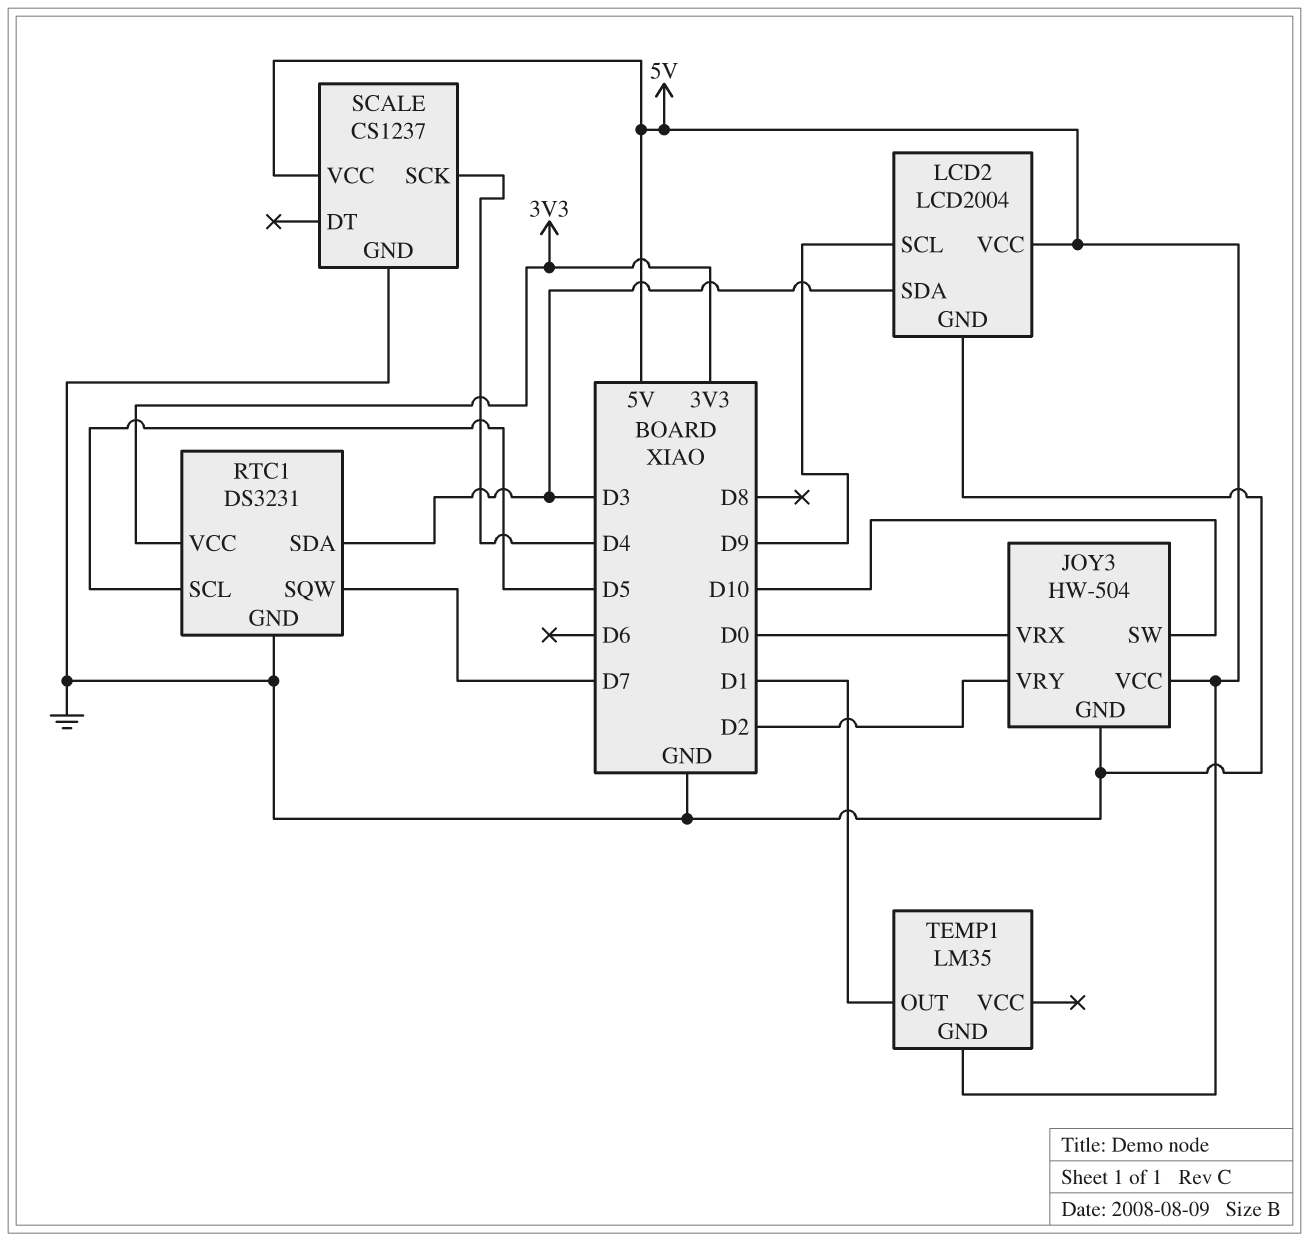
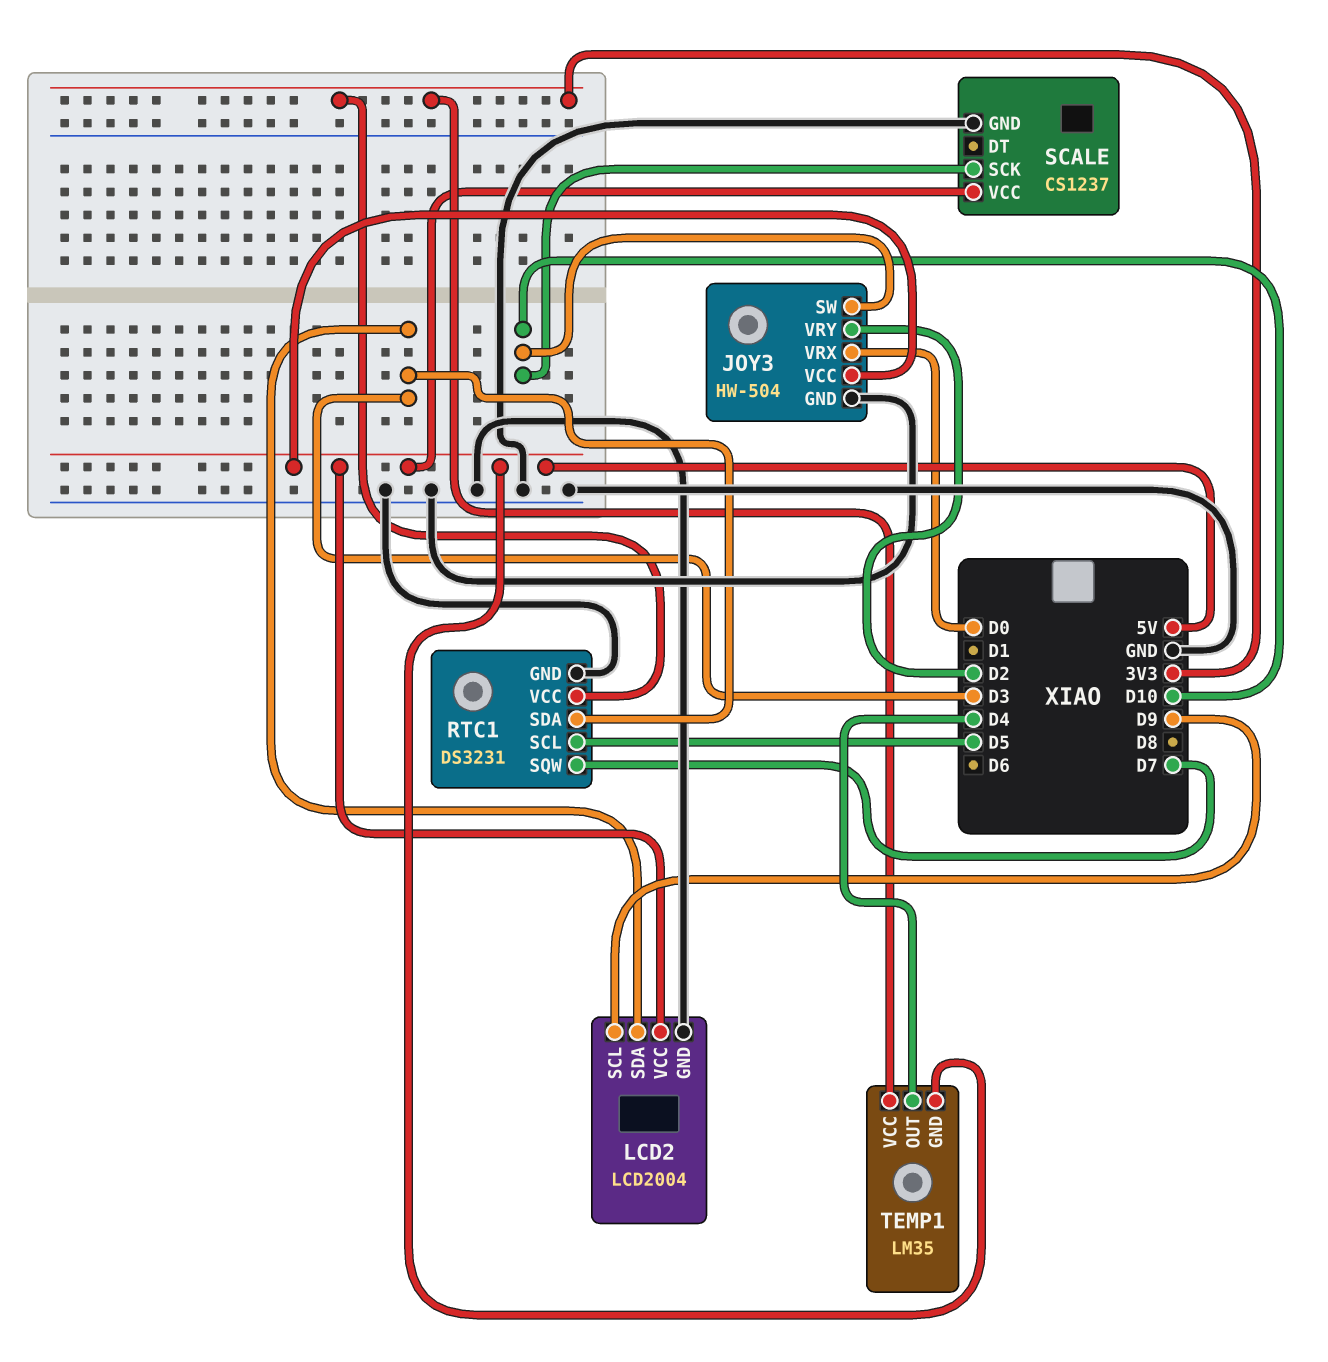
SCALE pin SCK: D4 -> D10
TEMP1 pin OUT: D1 -> D4
TEMP1 pin VCC: none -> 3V3

